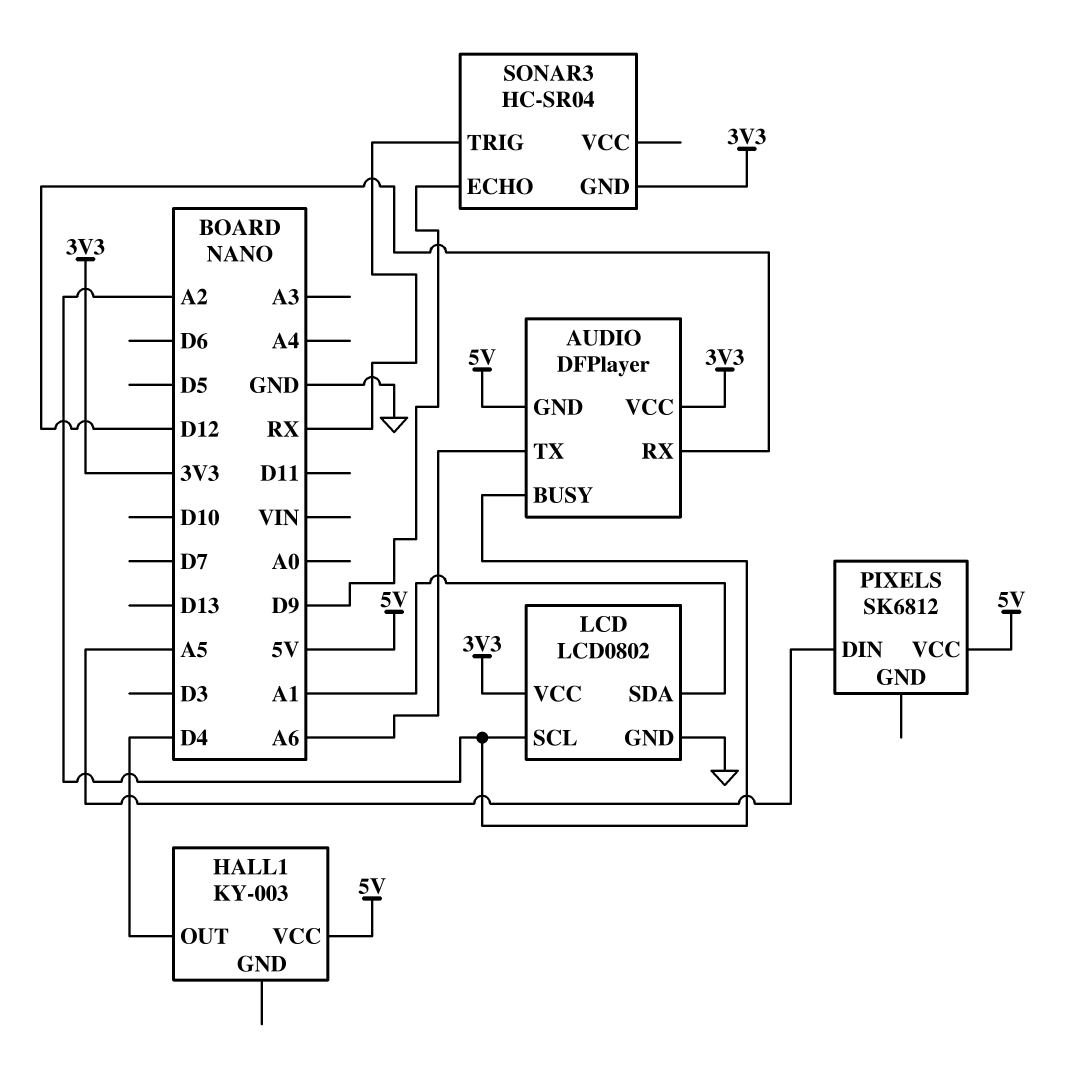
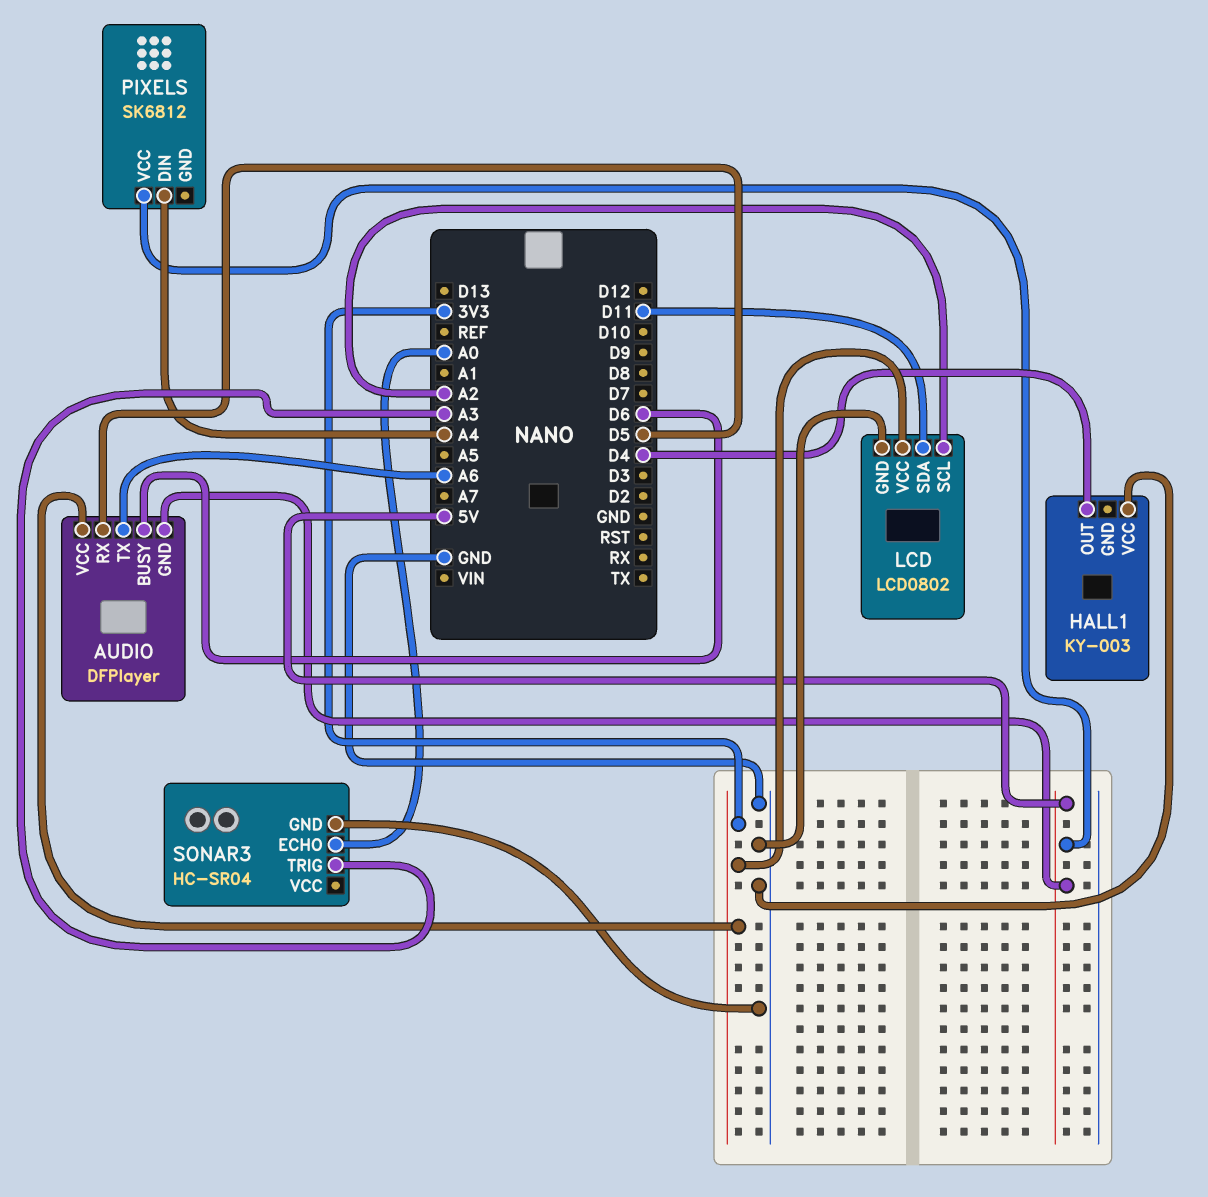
AUDIO pin BUSY: A2 -> D6
AUDIO pin RX: D12 -> D5
HALL1 pin VCC: 5V -> GND
LCD pin SDA: A1 -> D11
PIXELS pin DIN: A5 -> A4
SONAR3 pin ECHO: D9 -> A0
SONAR3 pin GND: 3V3 -> GND
SONAR3 pin TRIG: RX -> A3

